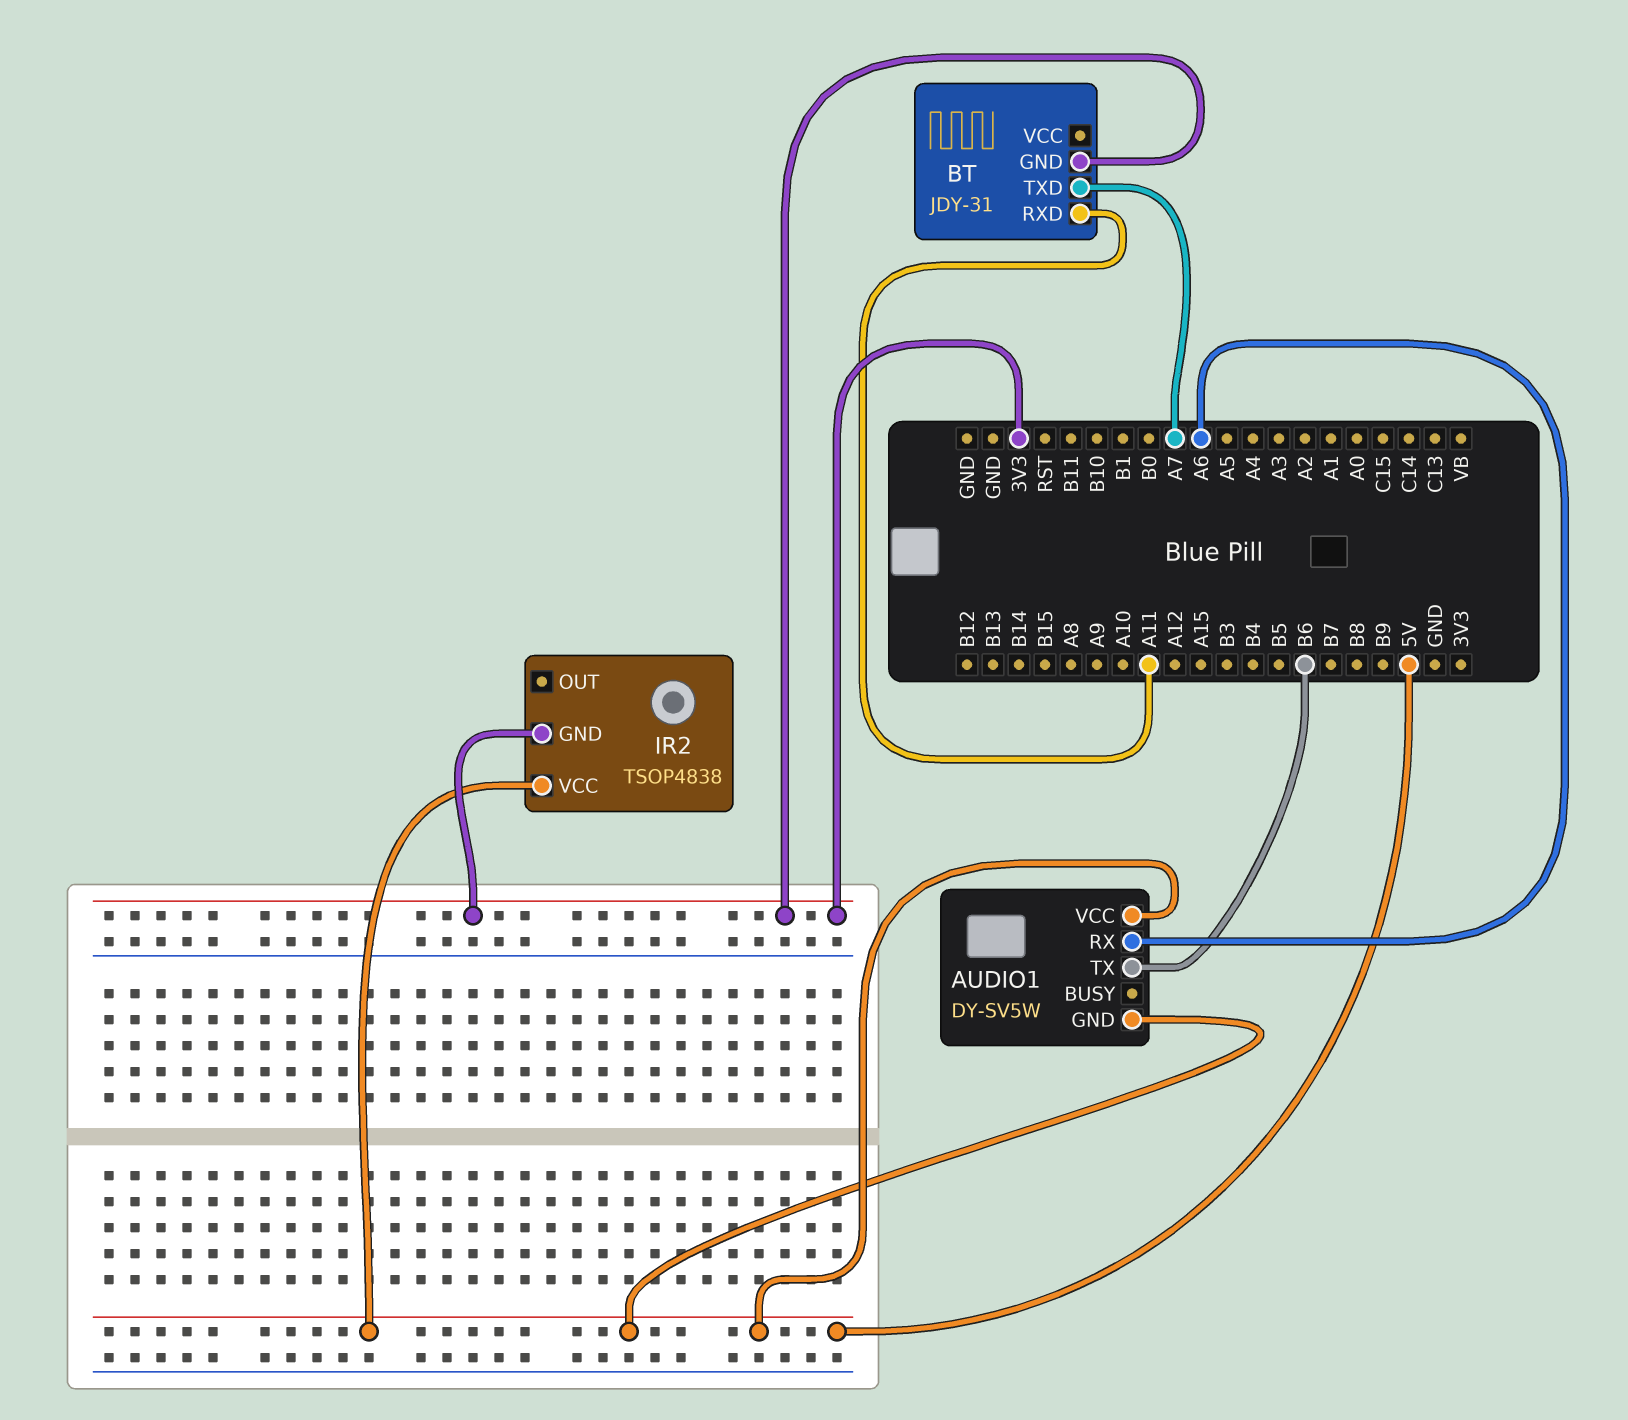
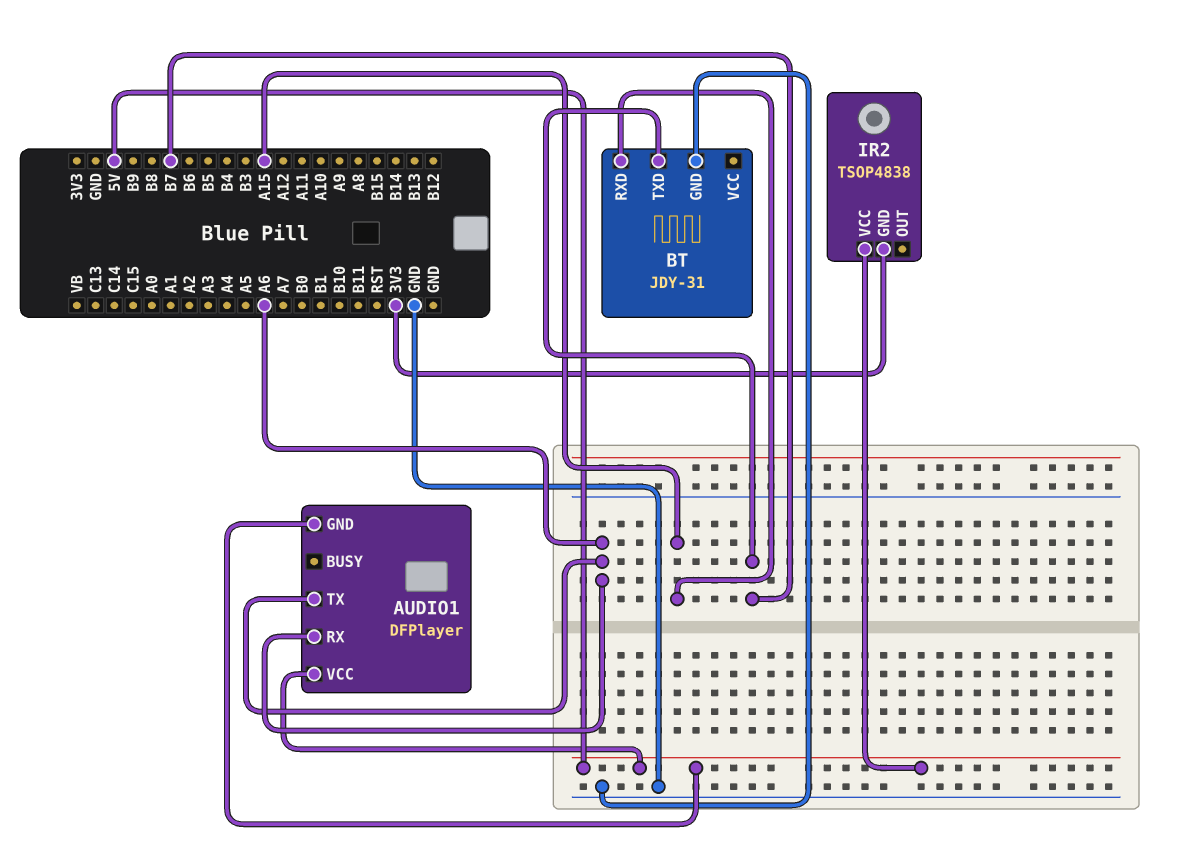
AUDIO1: DY-SV5W -> DFPlayer
AUDIO1 pin TX: B6 -> A6
BT pin GND: 3V3 -> GND
BT pin RXD: A11 -> A15
BT pin TXD: A7 -> B7

